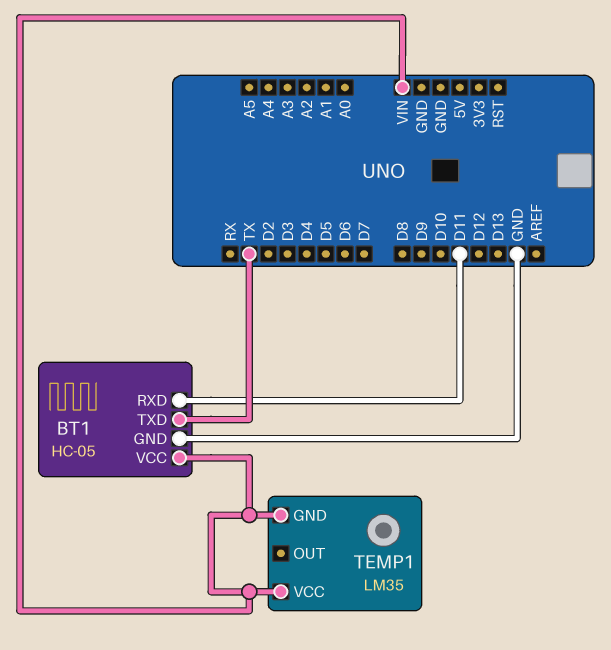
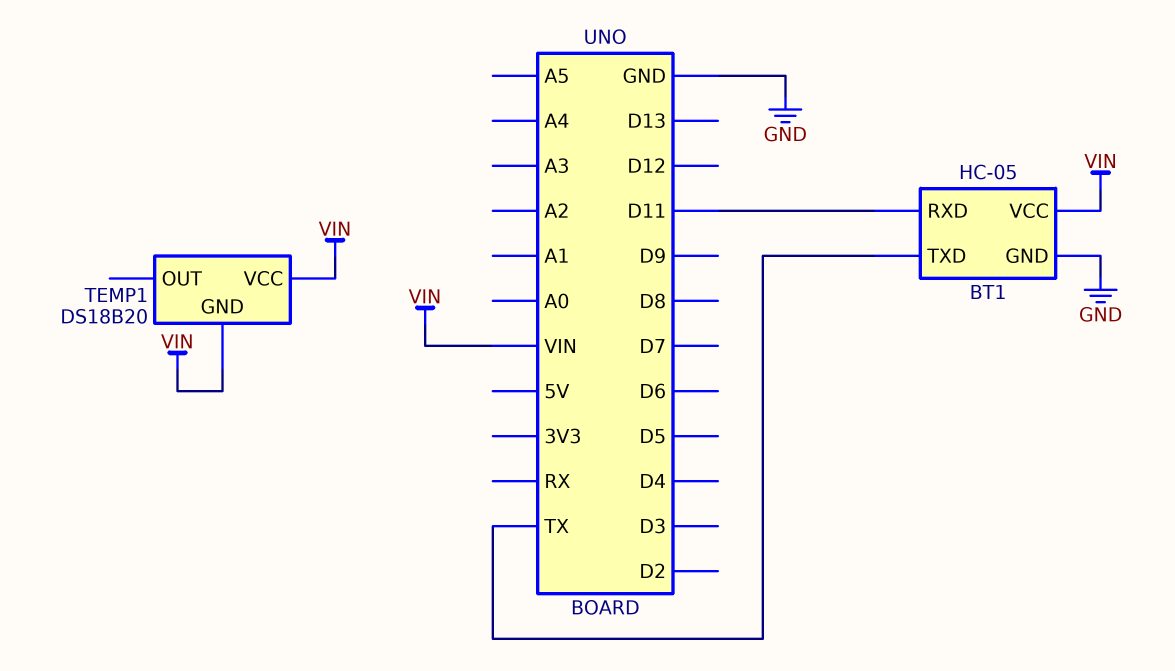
TEMP1: LM35 -> DS18B20

